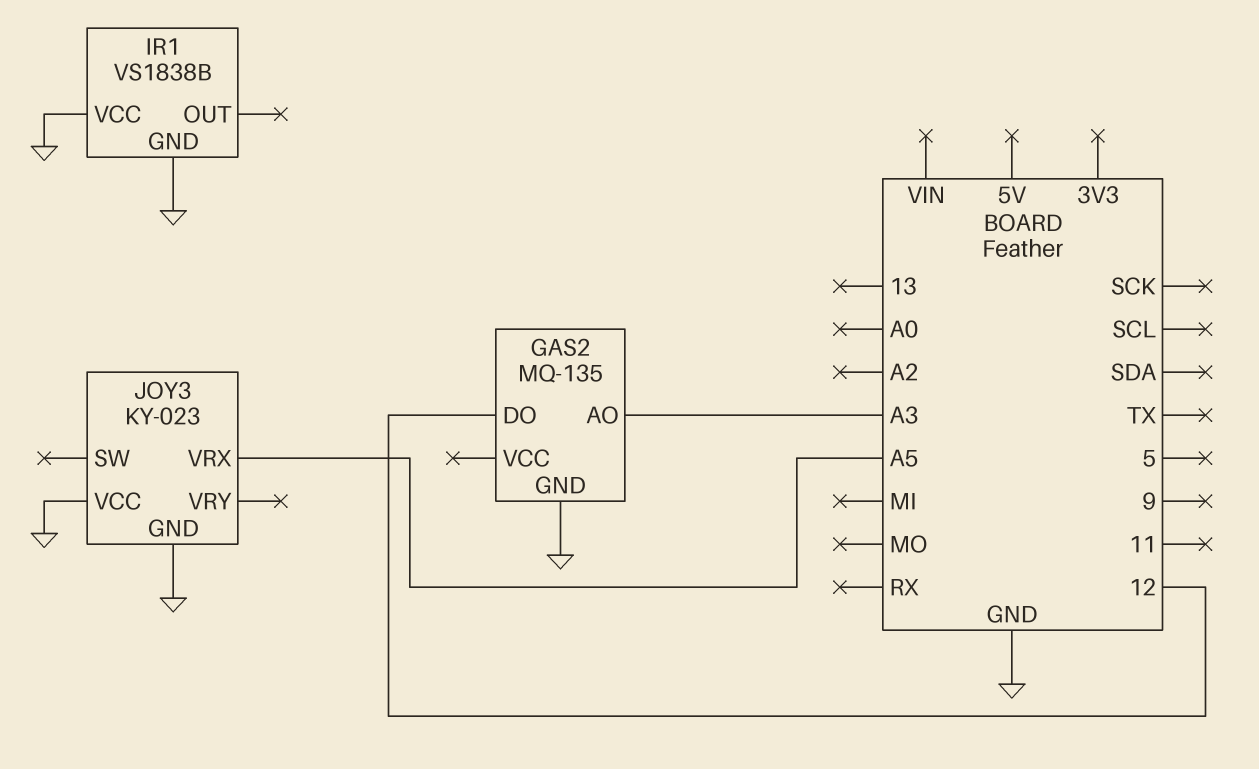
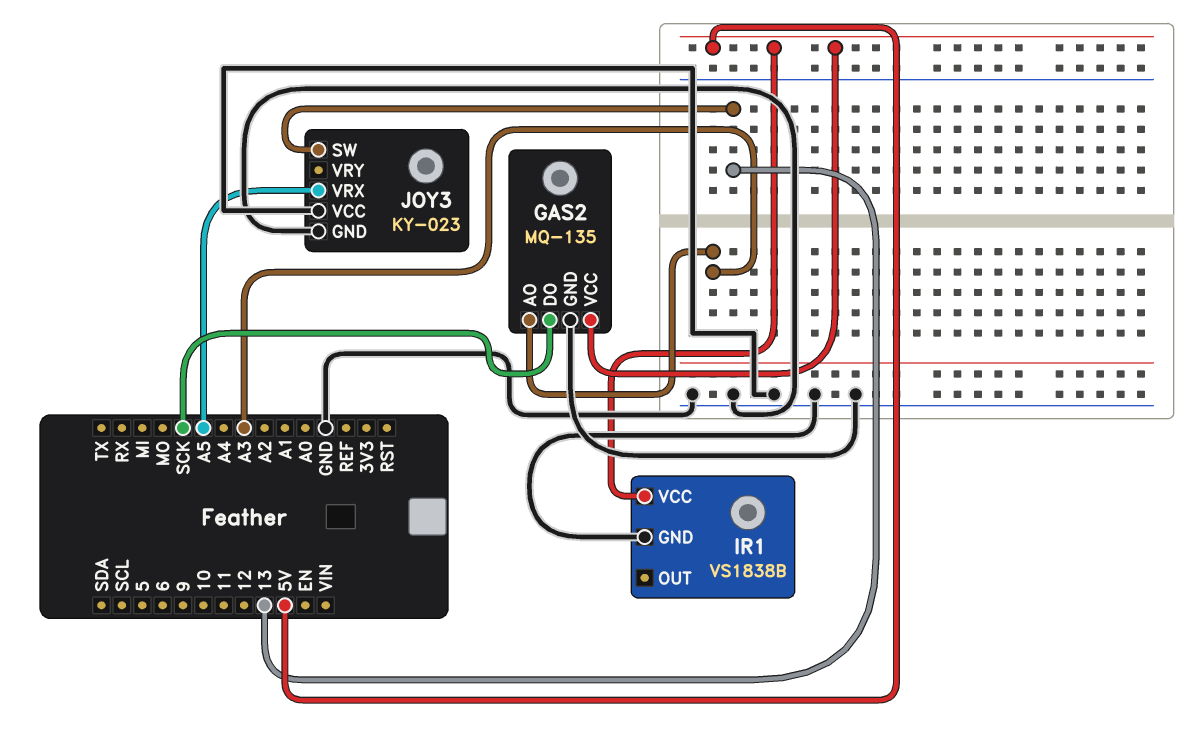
GAS2 pin DO: 12 -> SCK
GAS2 pin VCC: none -> 5V
IR1 pin VCC: GND -> 5V
JOY3 pin SW: none -> 13

